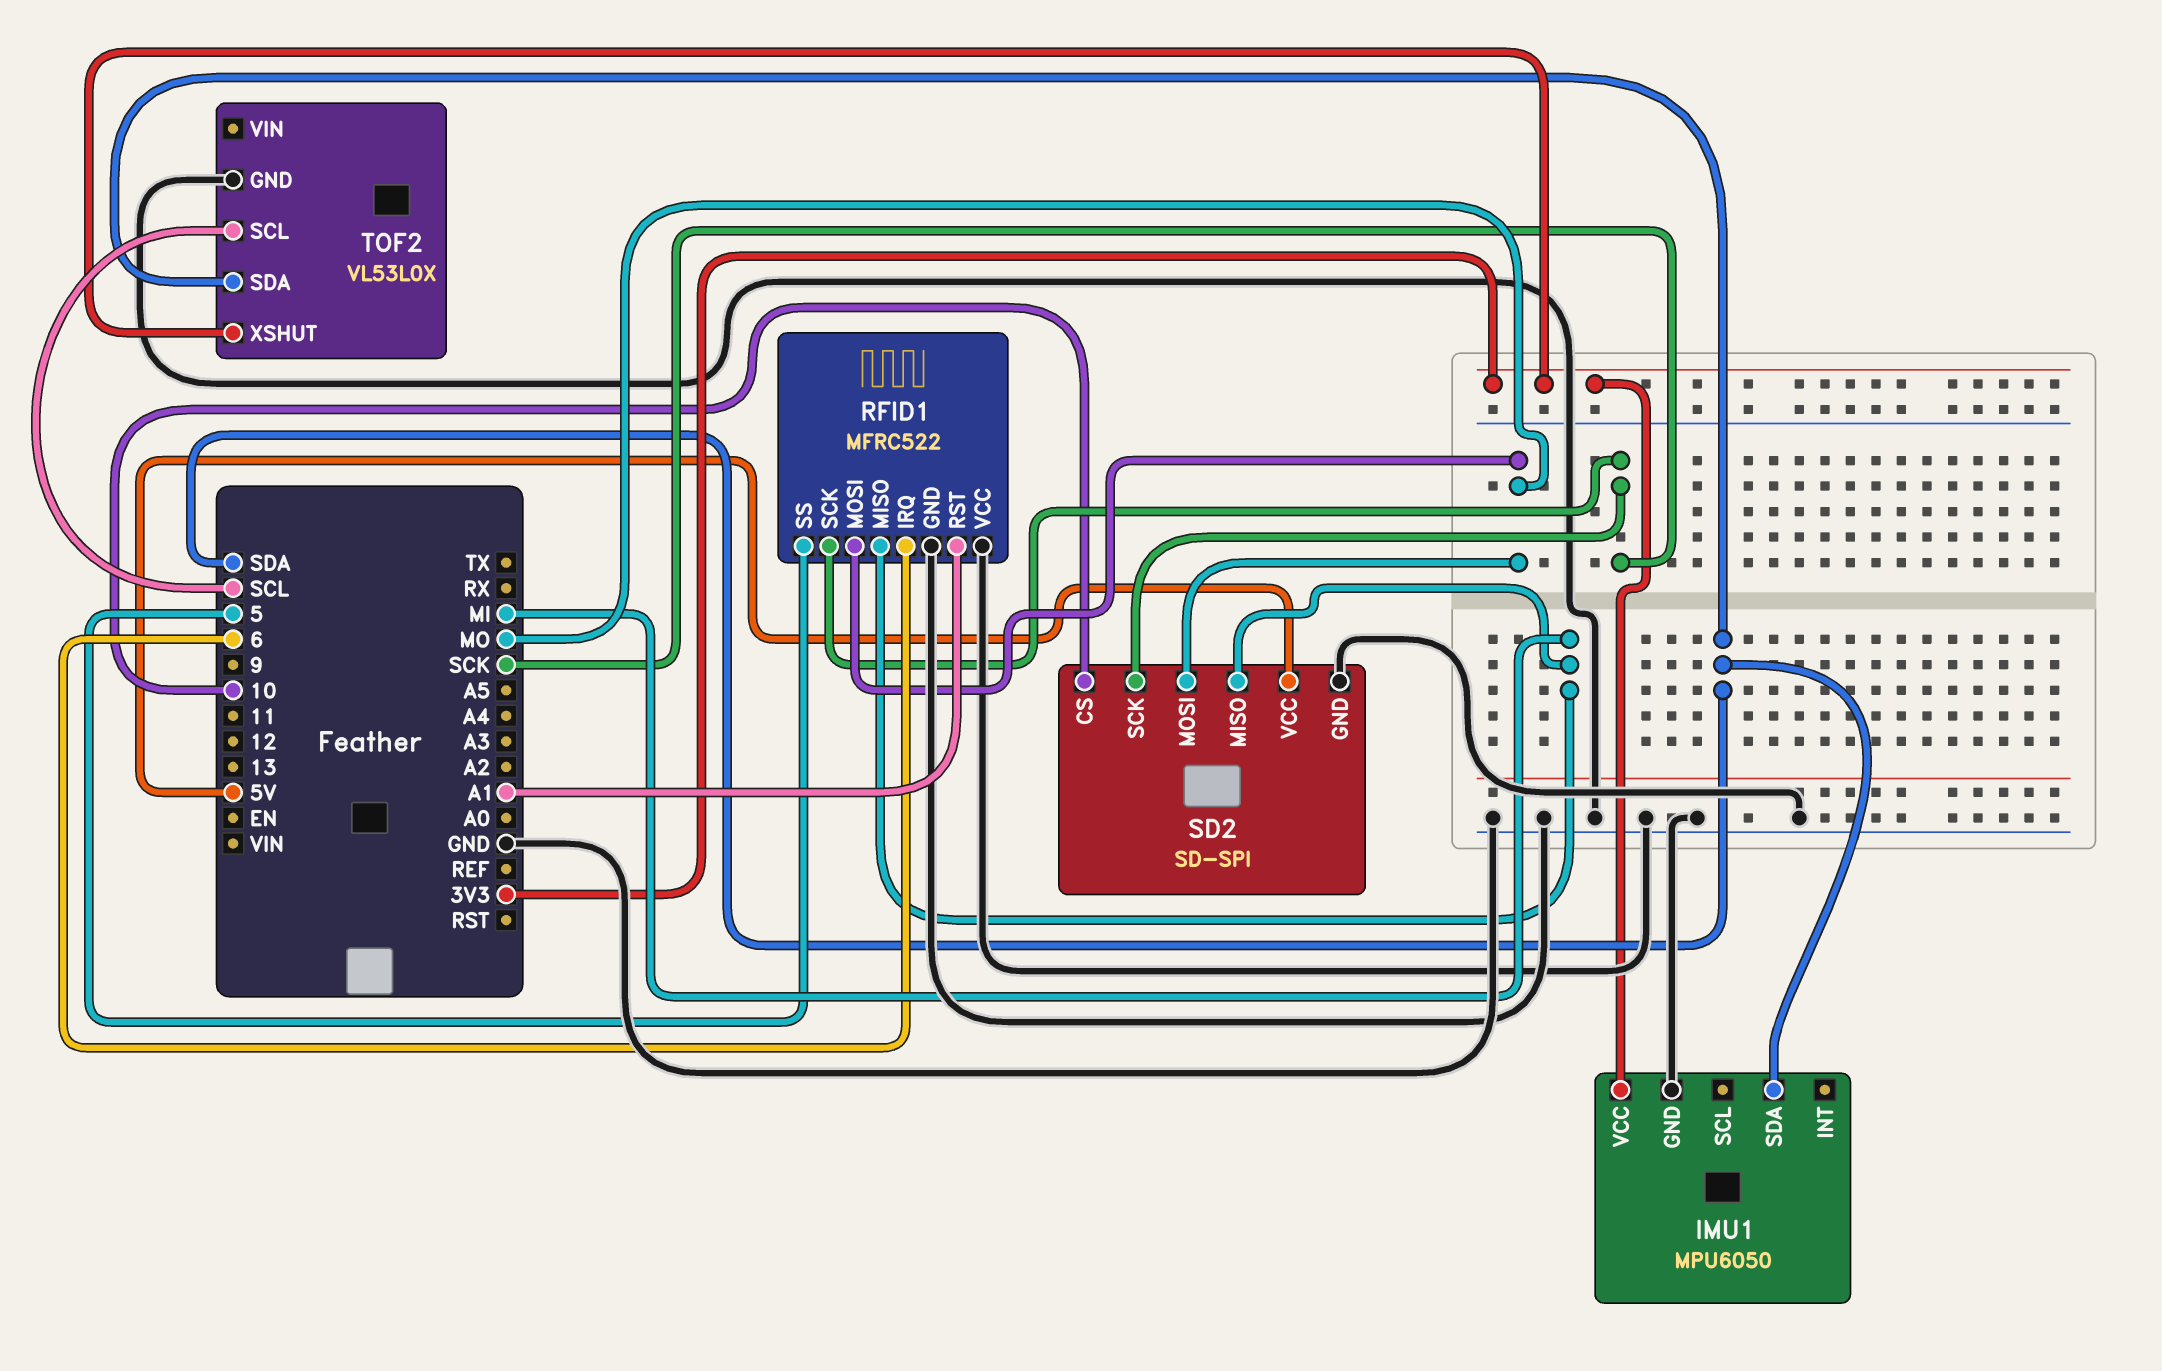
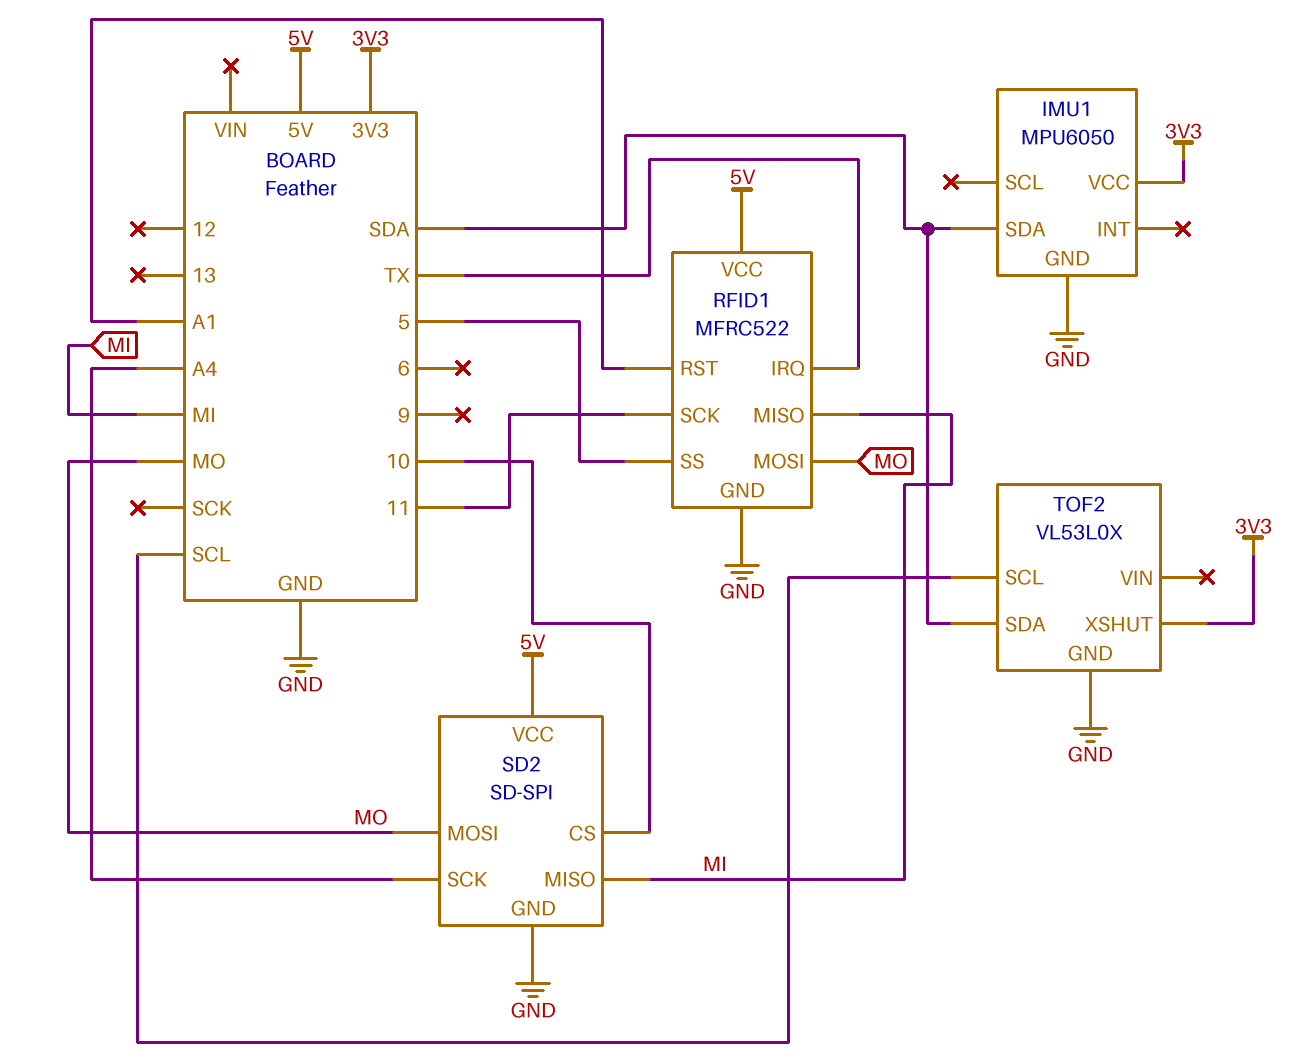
RFID1 pin IRQ: 6 -> TX
RFID1 pin SCK: SCK -> 11
RFID1 pin VCC: GND -> 5V
SD2 pin SCK: SCK -> A4

